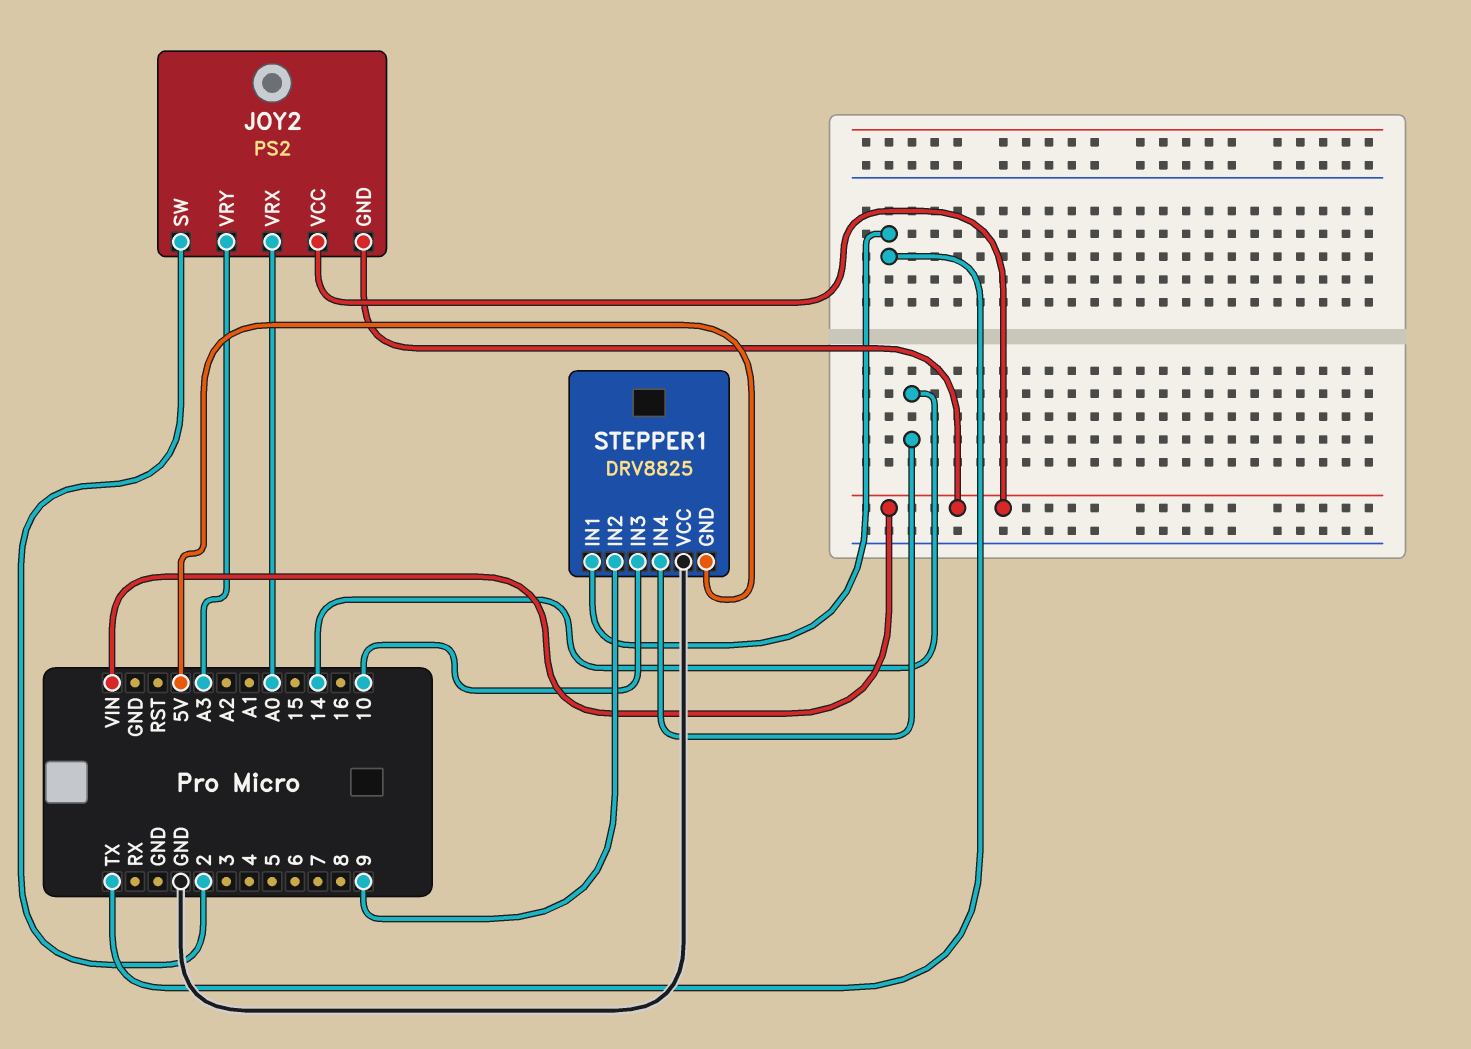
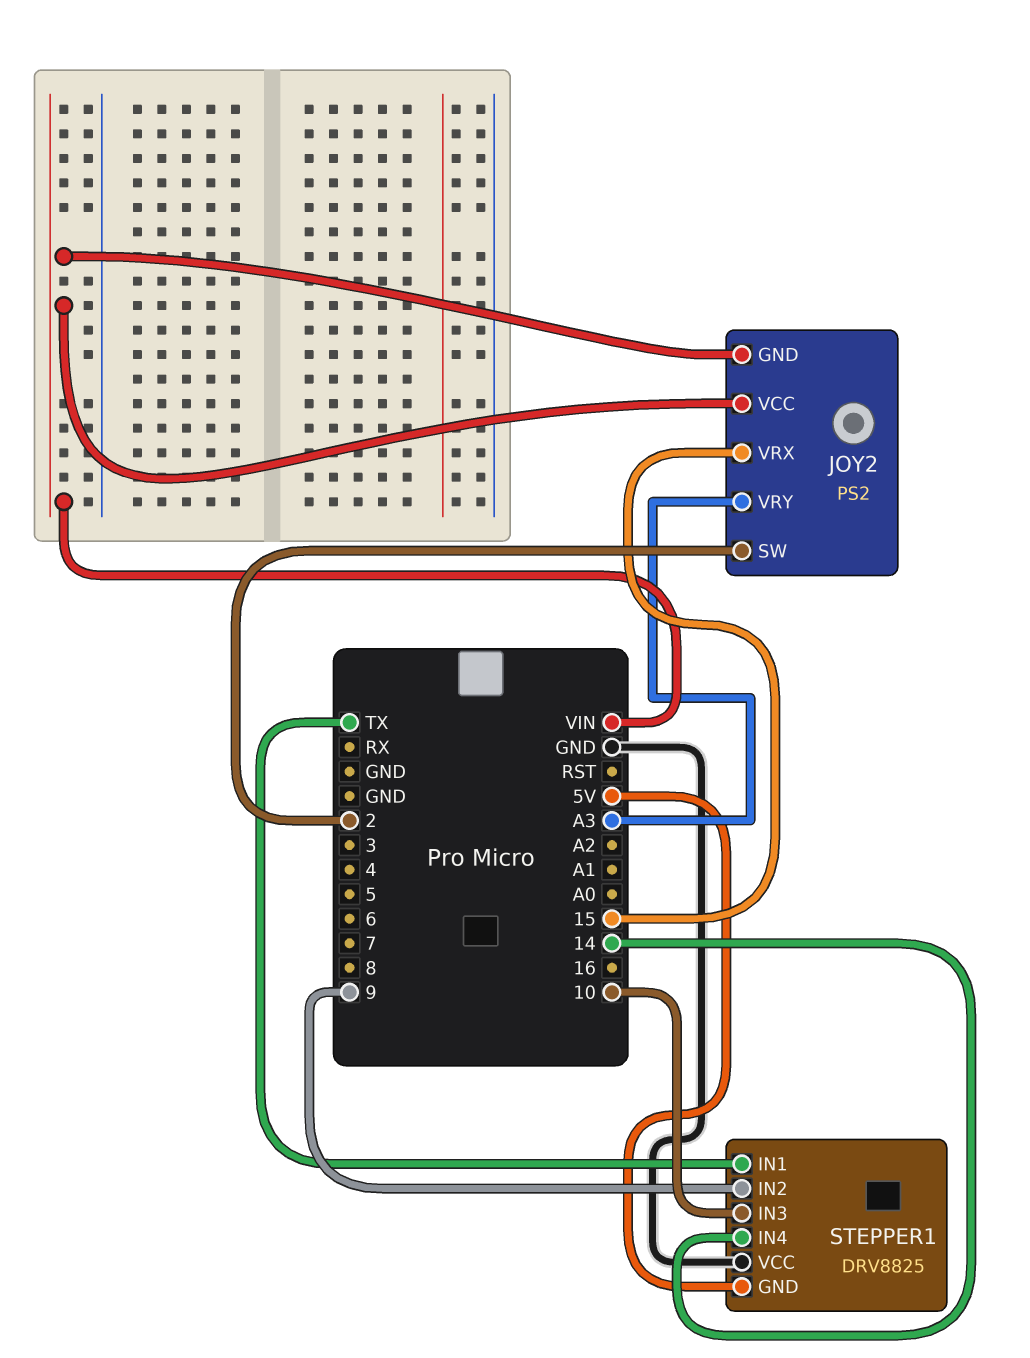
JOY2 pin VRX: A0 -> 15

